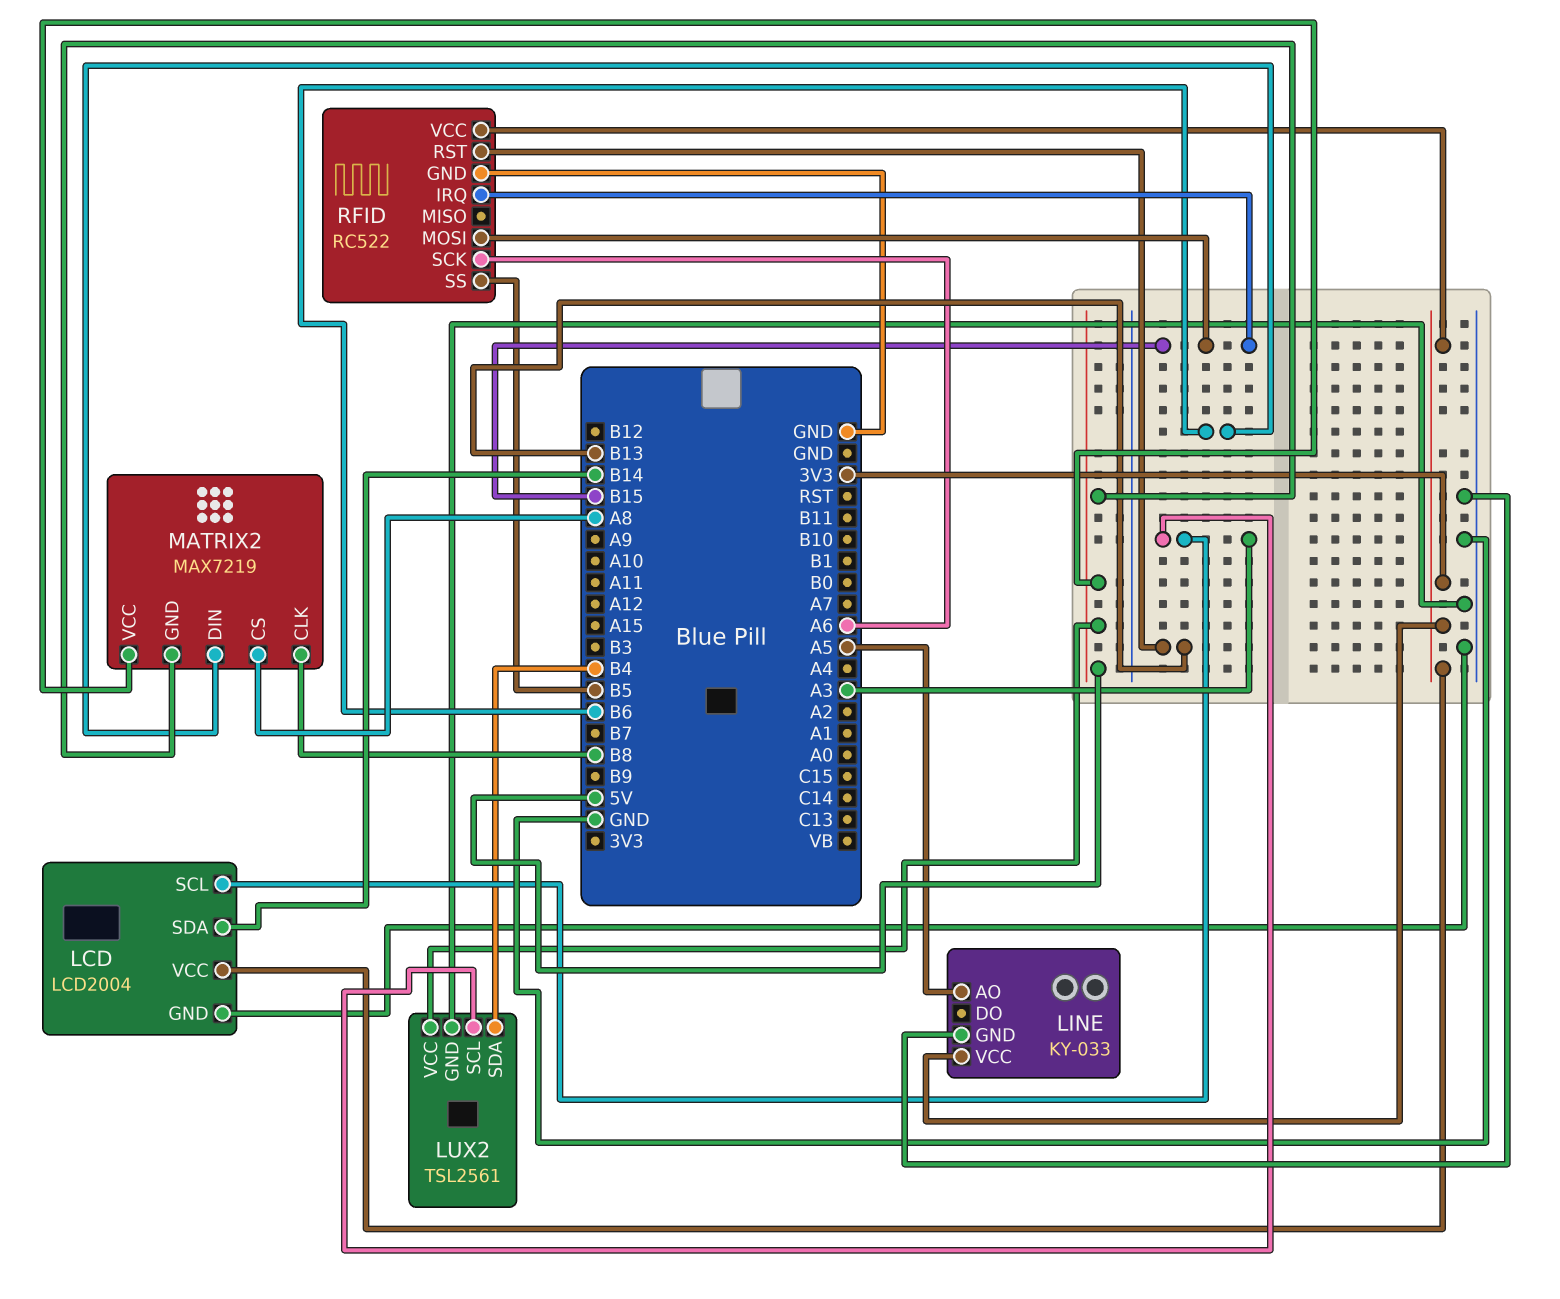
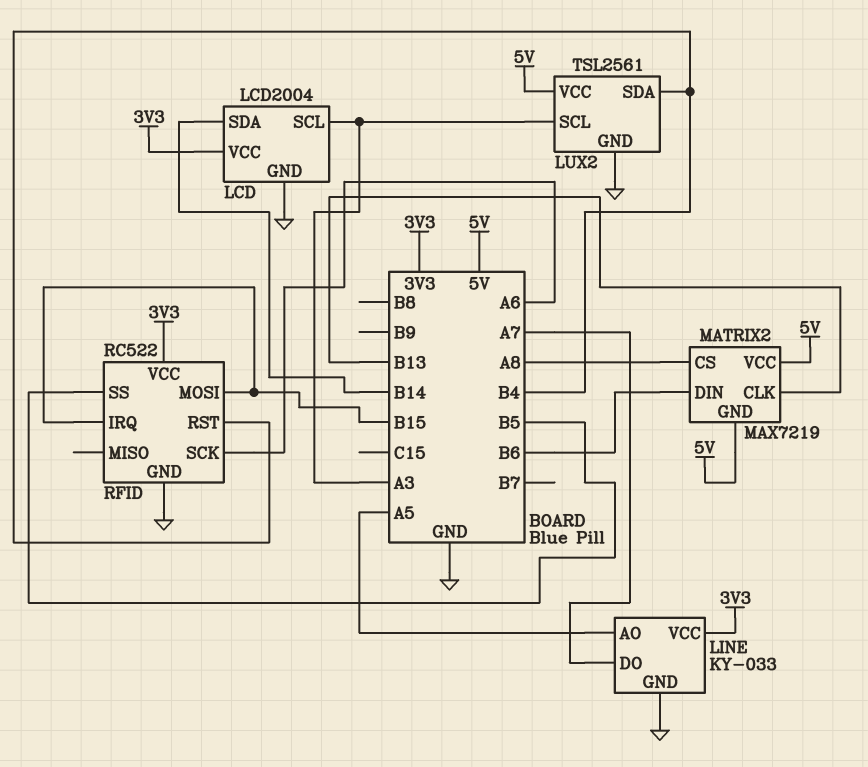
LINE pin DO: none -> A7
MATRIX2 pin CLK: B8 -> B13
RFID pin RST: B13 -> B4

